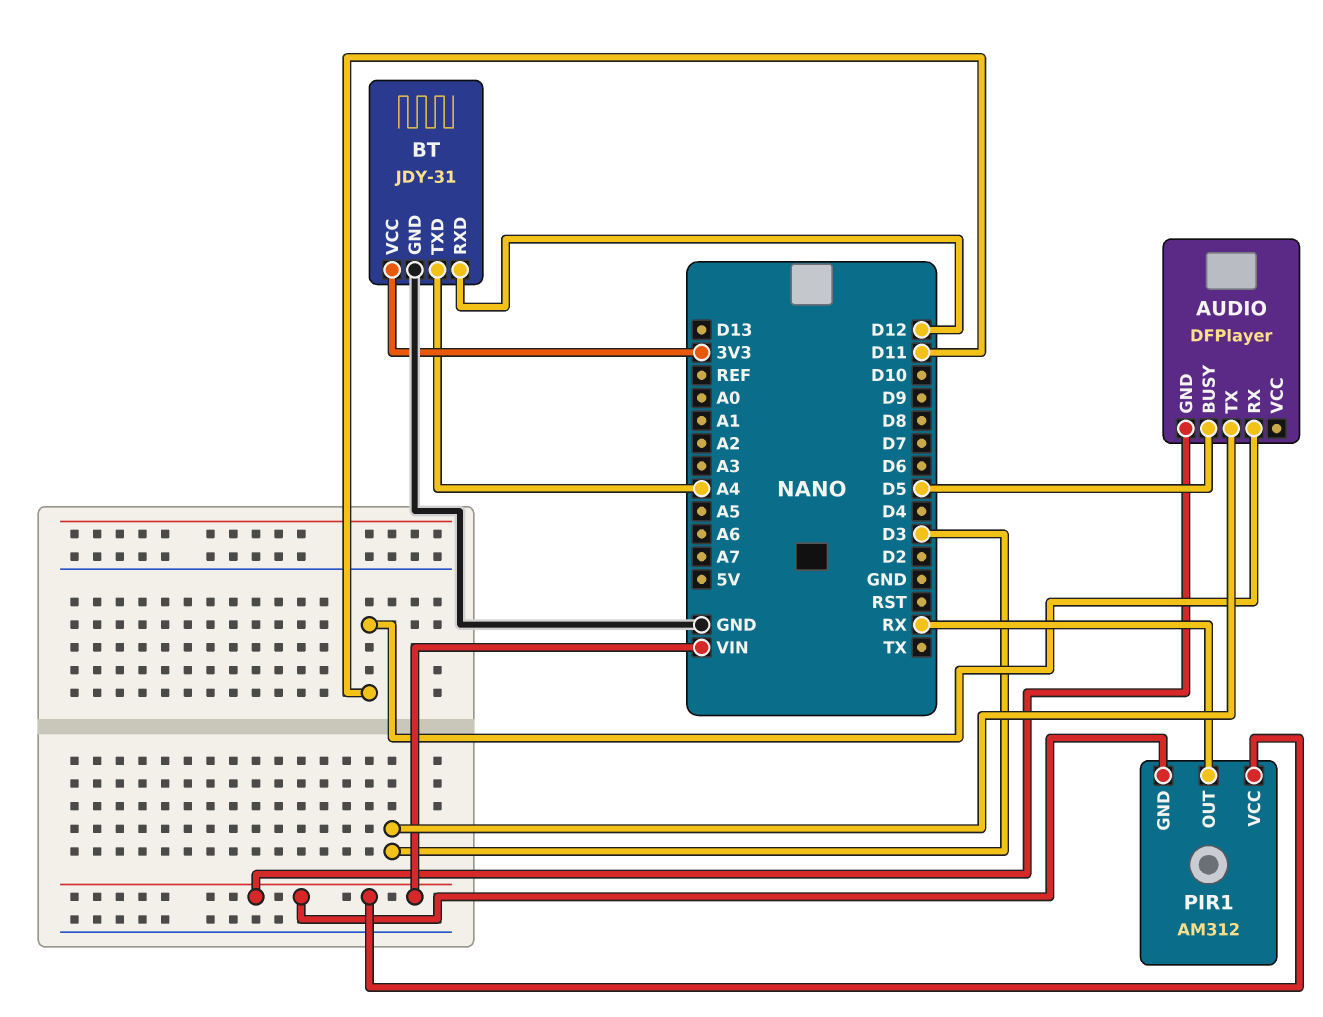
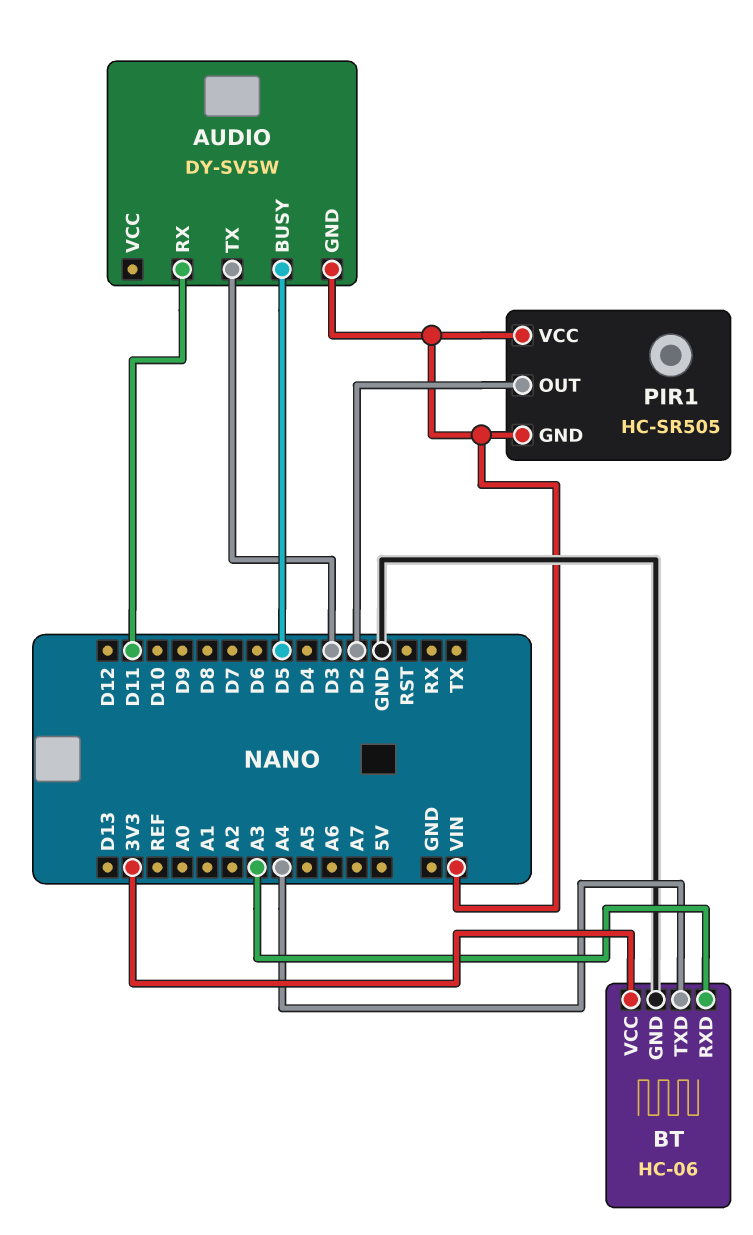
AUDIO: DFPlayer -> DY-SV5W
BT: JDY-31 -> HC-06
BT pin RXD: D12 -> A3
PIR1: AM312 -> HC-SR505
PIR1 pin OUT: RX -> D2

